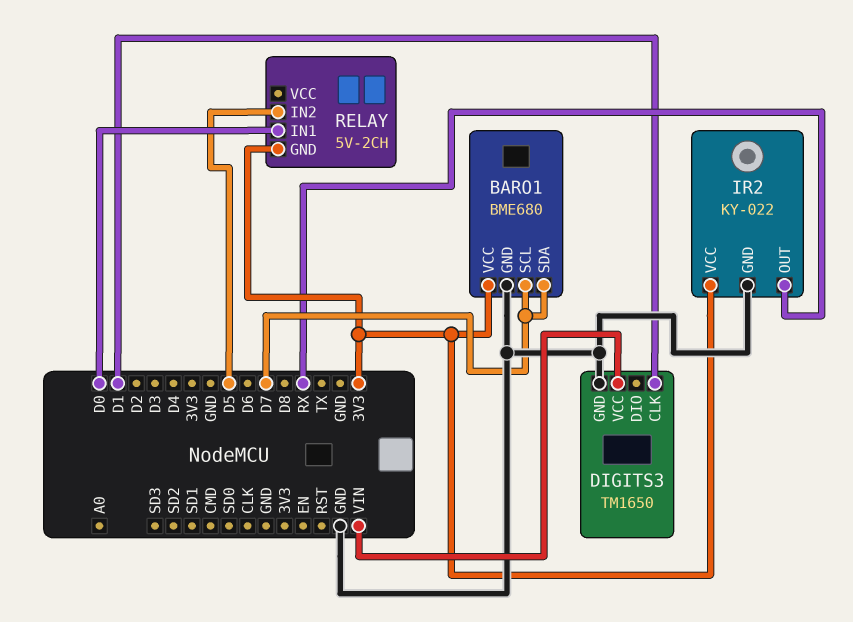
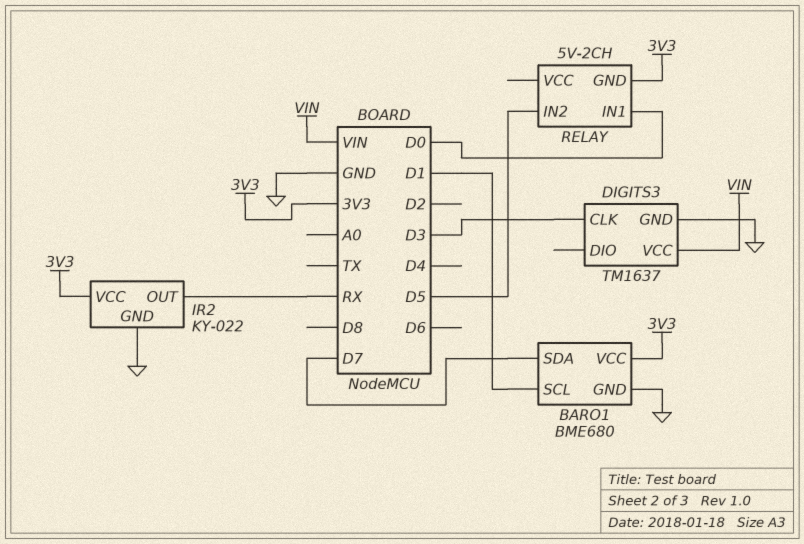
BARO1 pin SCL: D7 -> D1
DIGITS3: TM1650 -> TM1637
DIGITS3 pin CLK: D1 -> D3

